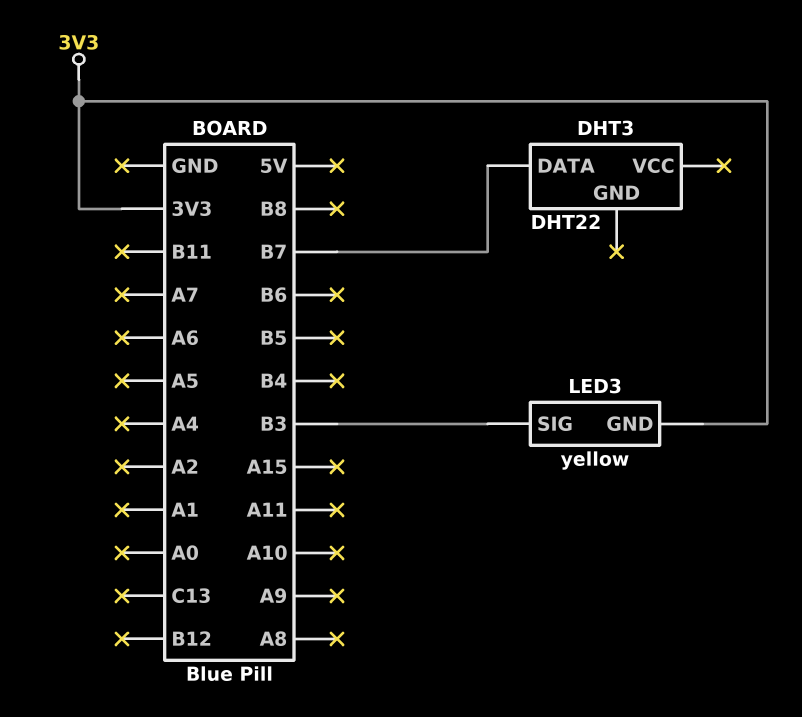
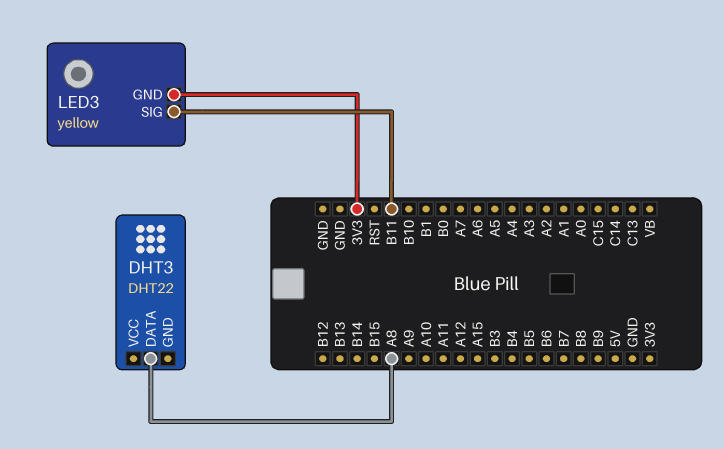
DHT3 pin DATA: B7 -> A8
LED3 pin SIG: B3 -> B11

